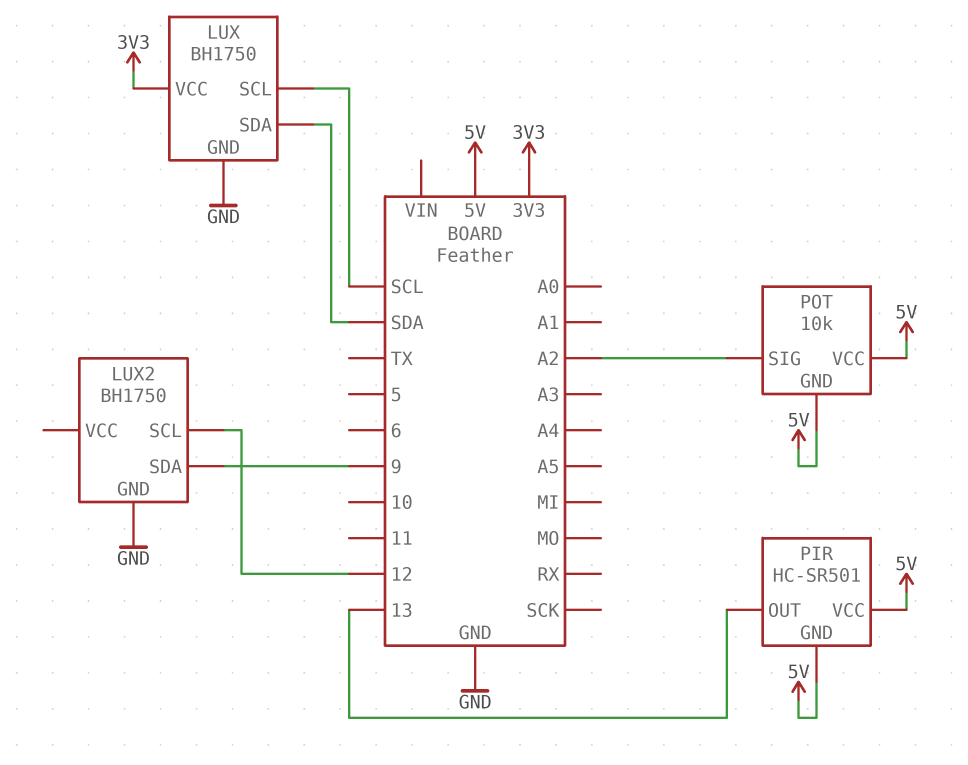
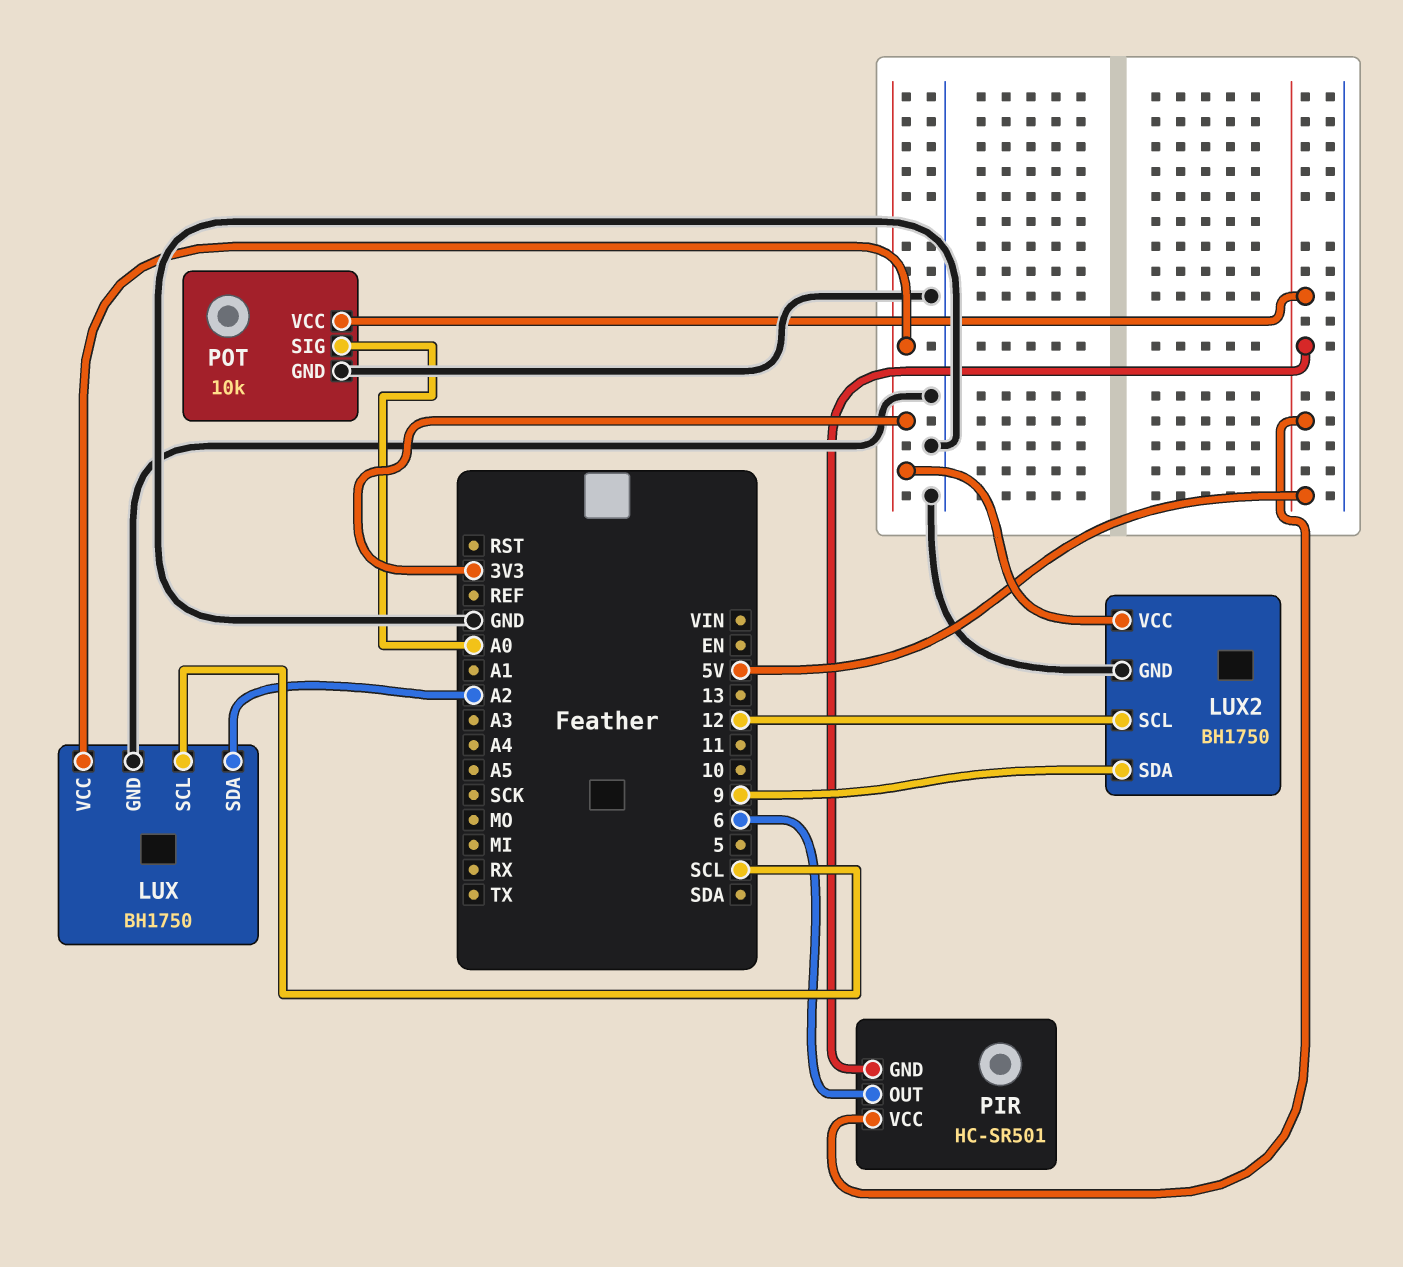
LUX pin SDA: SDA -> A2
LUX2 pin VCC: none -> 3V3
PIR pin OUT: 13 -> 6
POT pin GND: 5V -> GND
POT pin SIG: A2 -> A0

